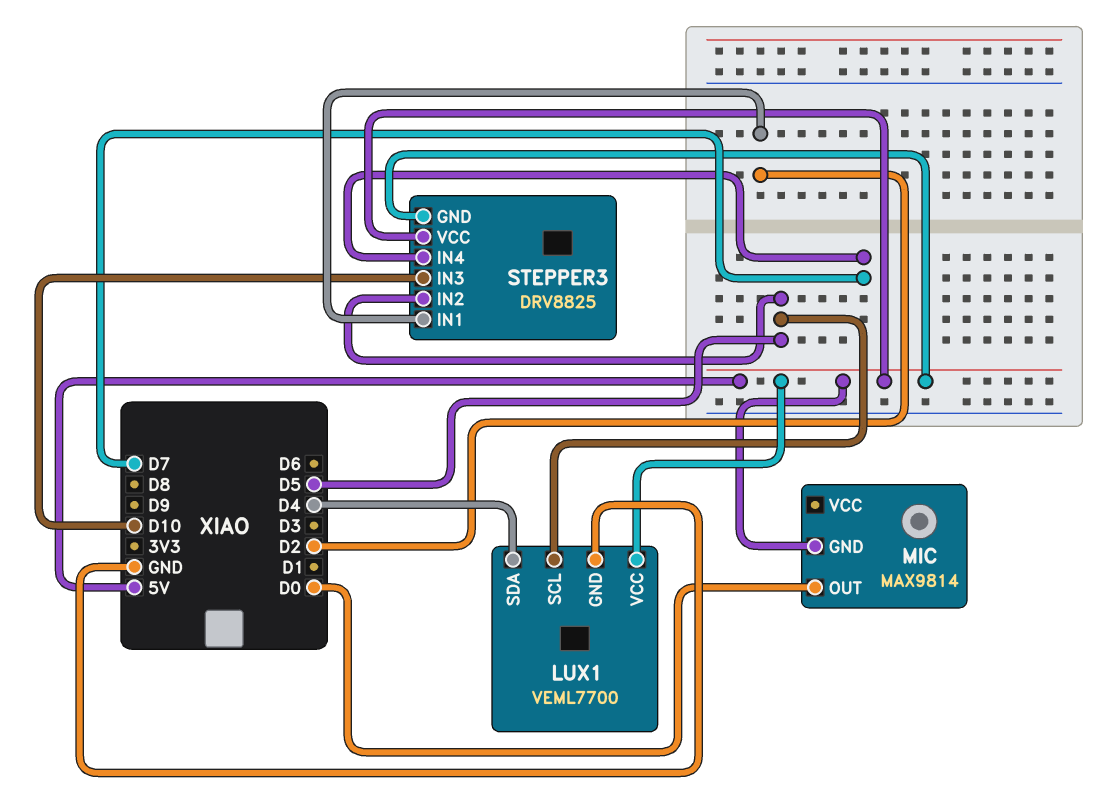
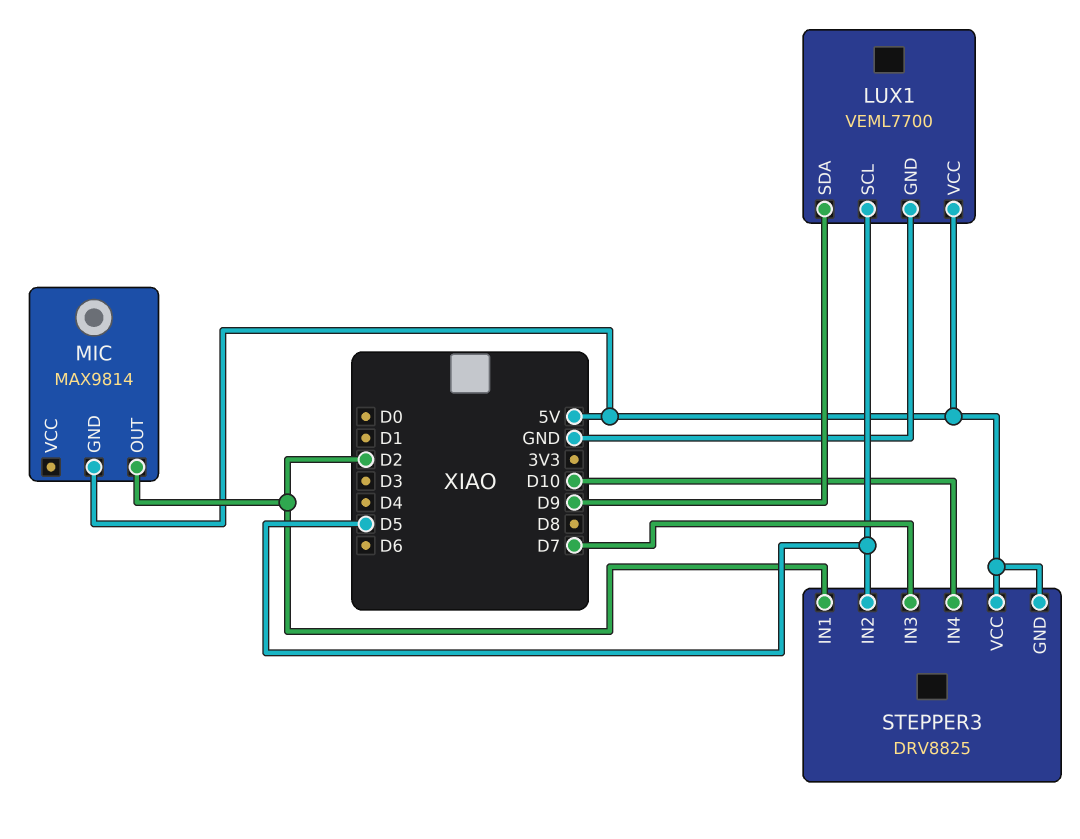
LUX1 pin SDA: D4 -> D9
MIC pin OUT: D0 -> D2
STEPPER3 pin IN3: D10 -> D7
STEPPER3 pin IN4: D7 -> D10

